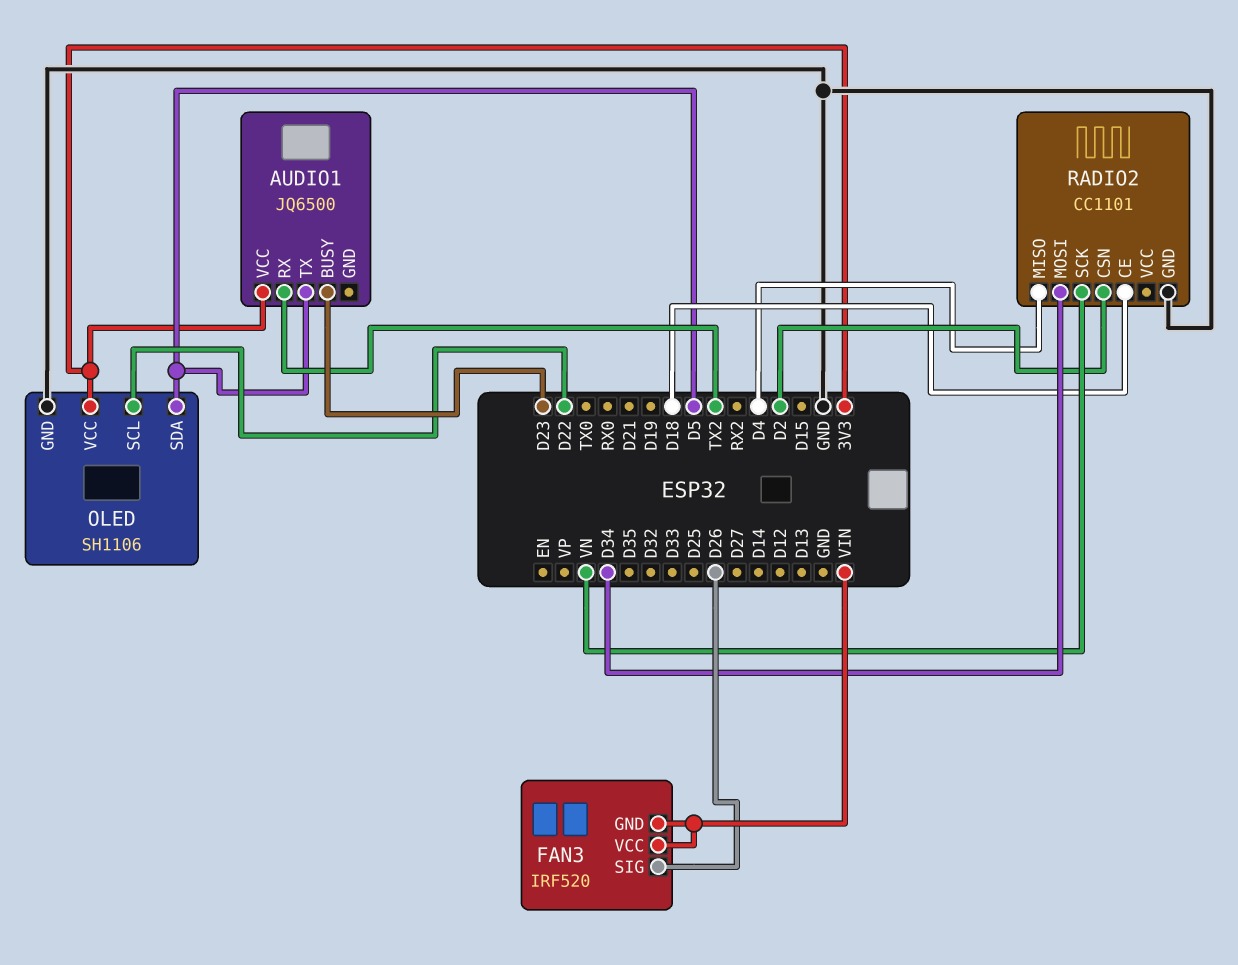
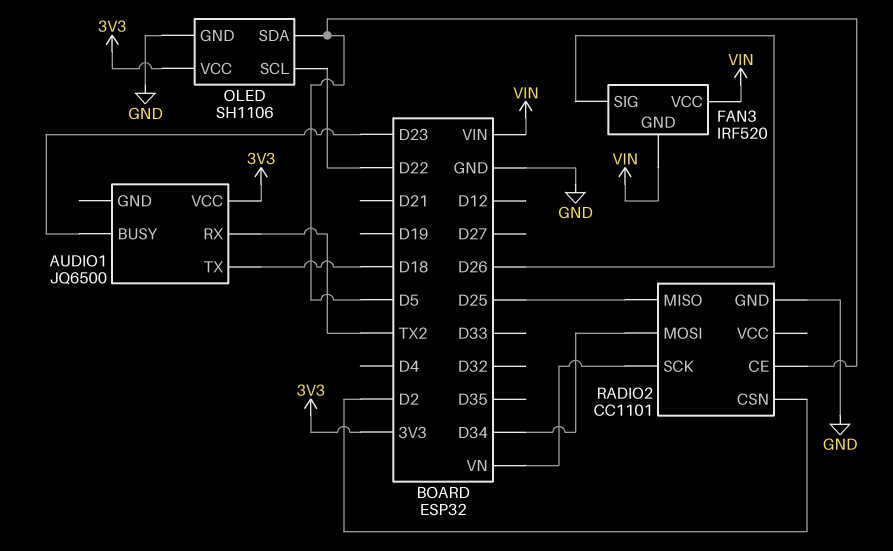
AUDIO1 pin TX: D5 -> D18
RADIO2 pin CE: D18 -> D5
RADIO2 pin MISO: D4 -> D25

